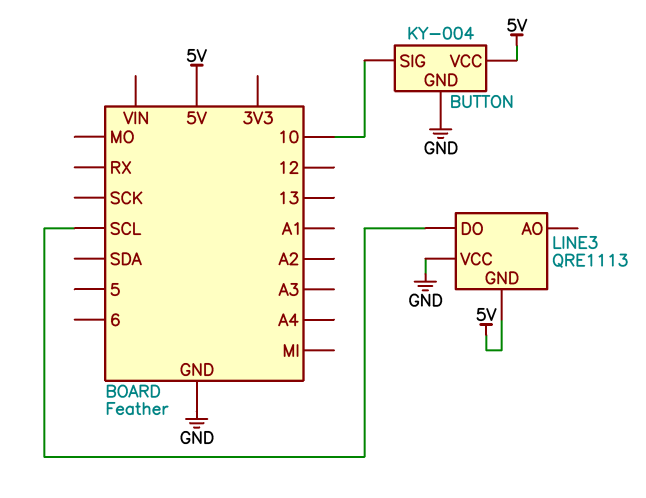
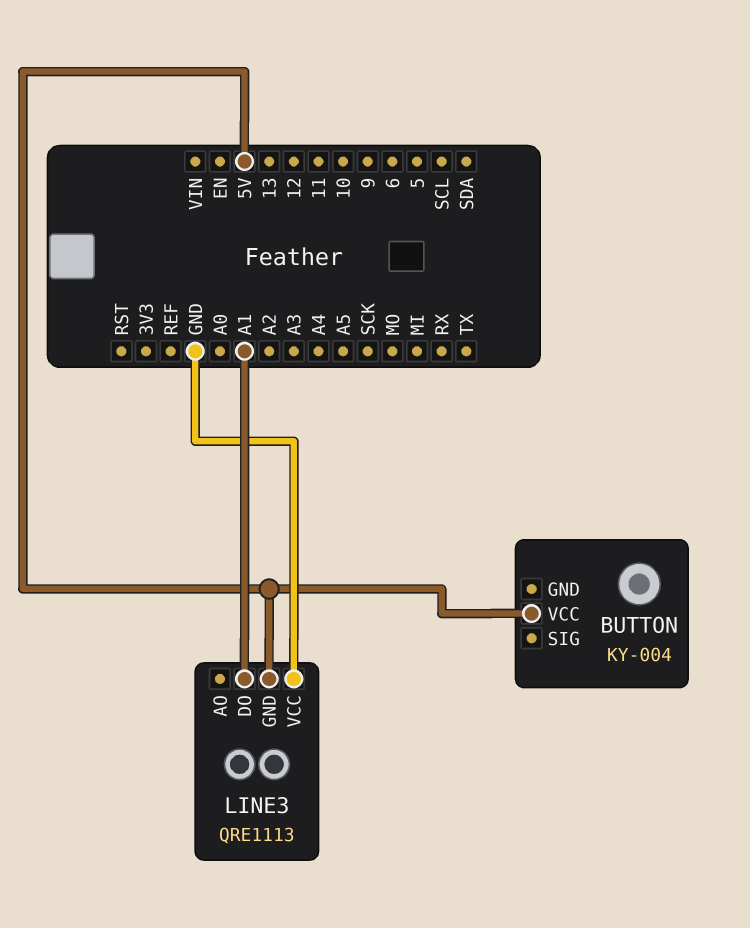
BUTTON pin GND: GND -> none
BUTTON pin SIG: 10 -> none
LINE3 pin DO: SCL -> A1

